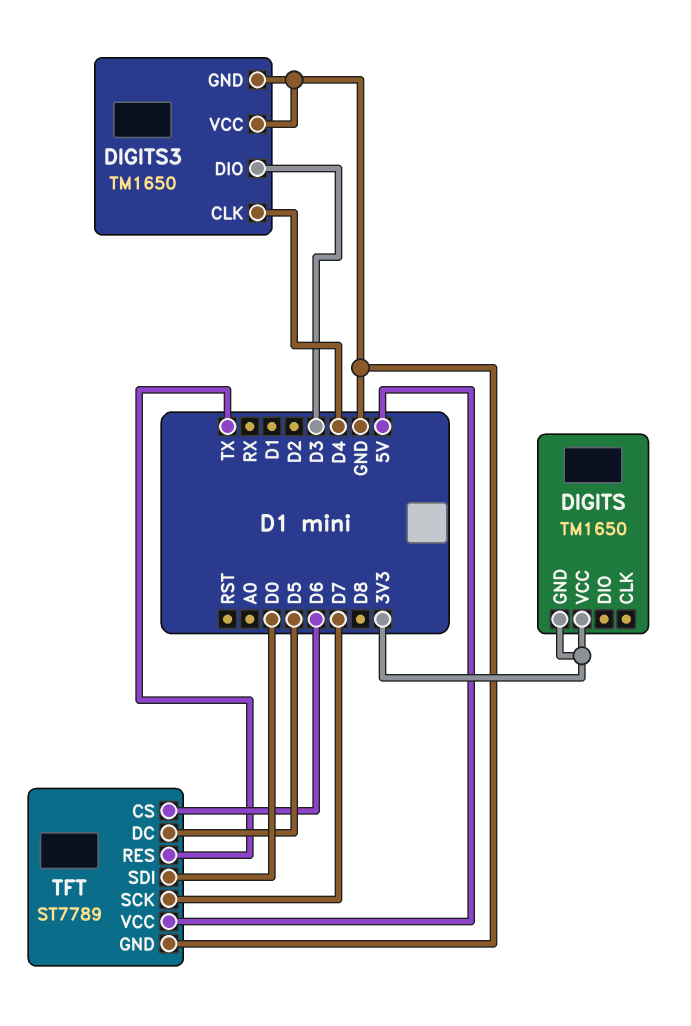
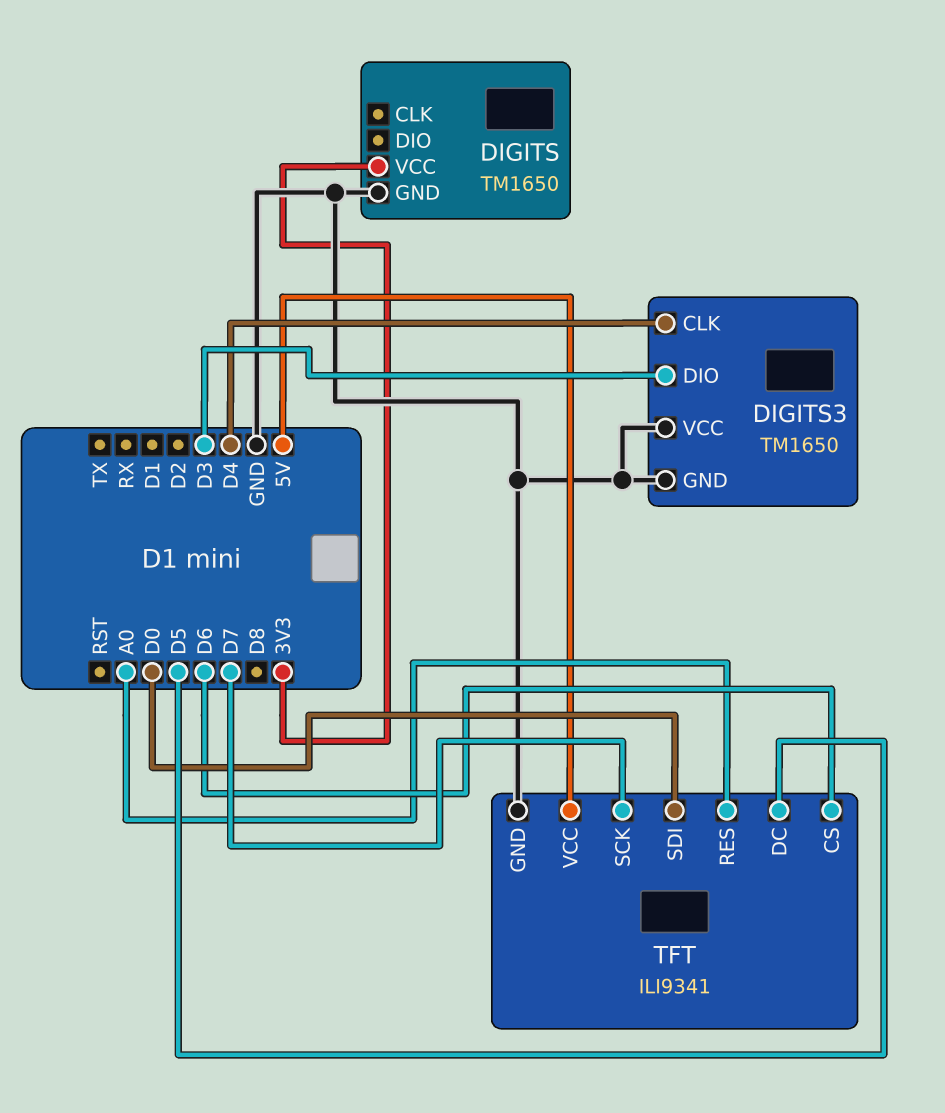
DIGITS pin GND: 3V3 -> GND
TFT: ST7789 -> ILI9341
TFT pin RES: TX -> A0

